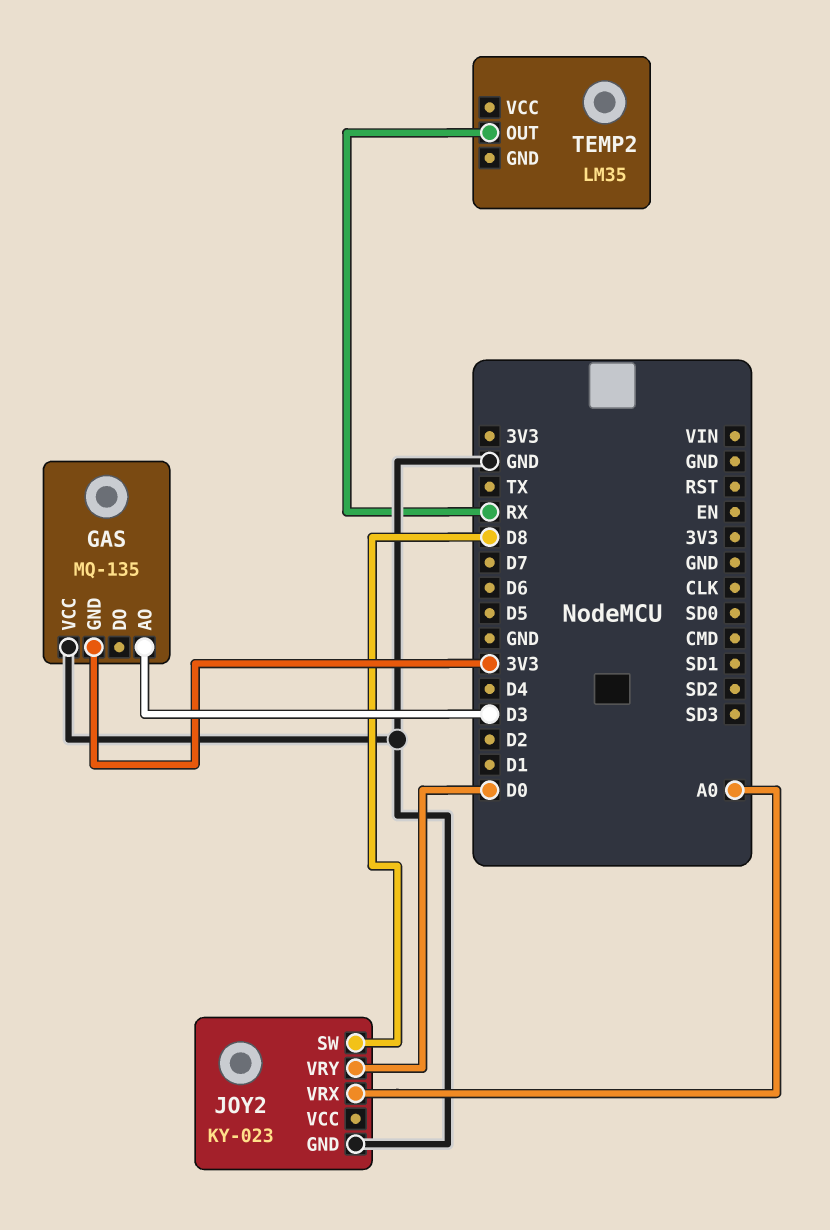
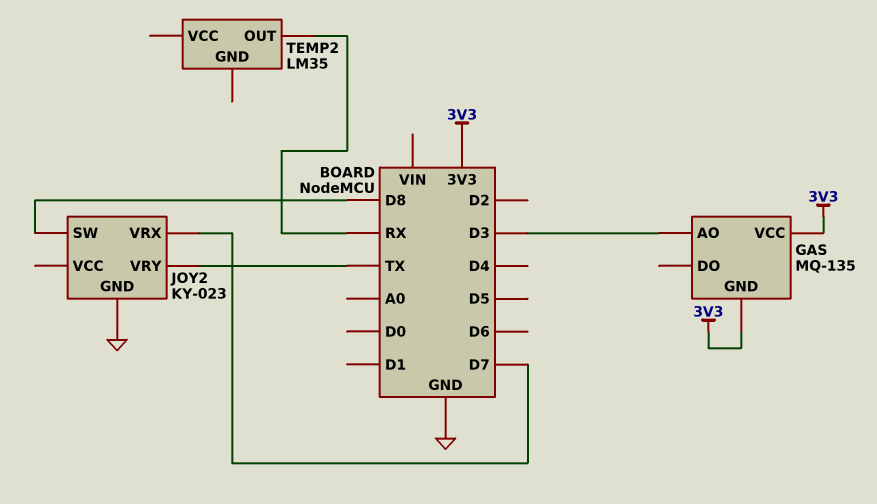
GAS pin VCC: GND -> 3V3
JOY2 pin VRX: A0 -> D7
JOY2 pin VRY: D0 -> TX

